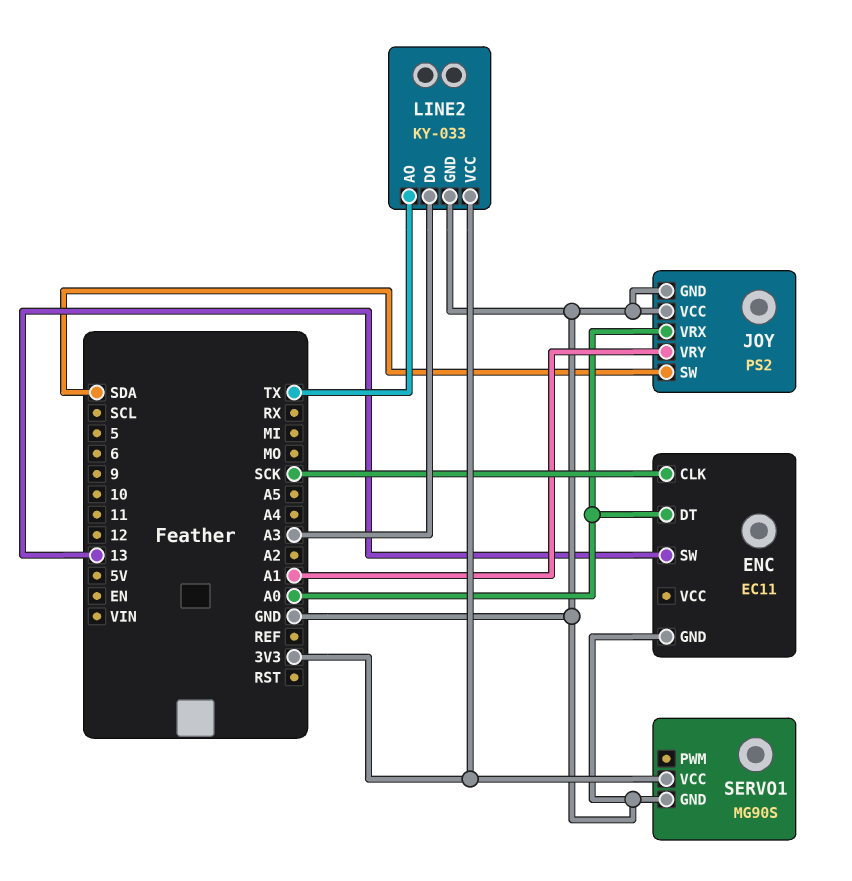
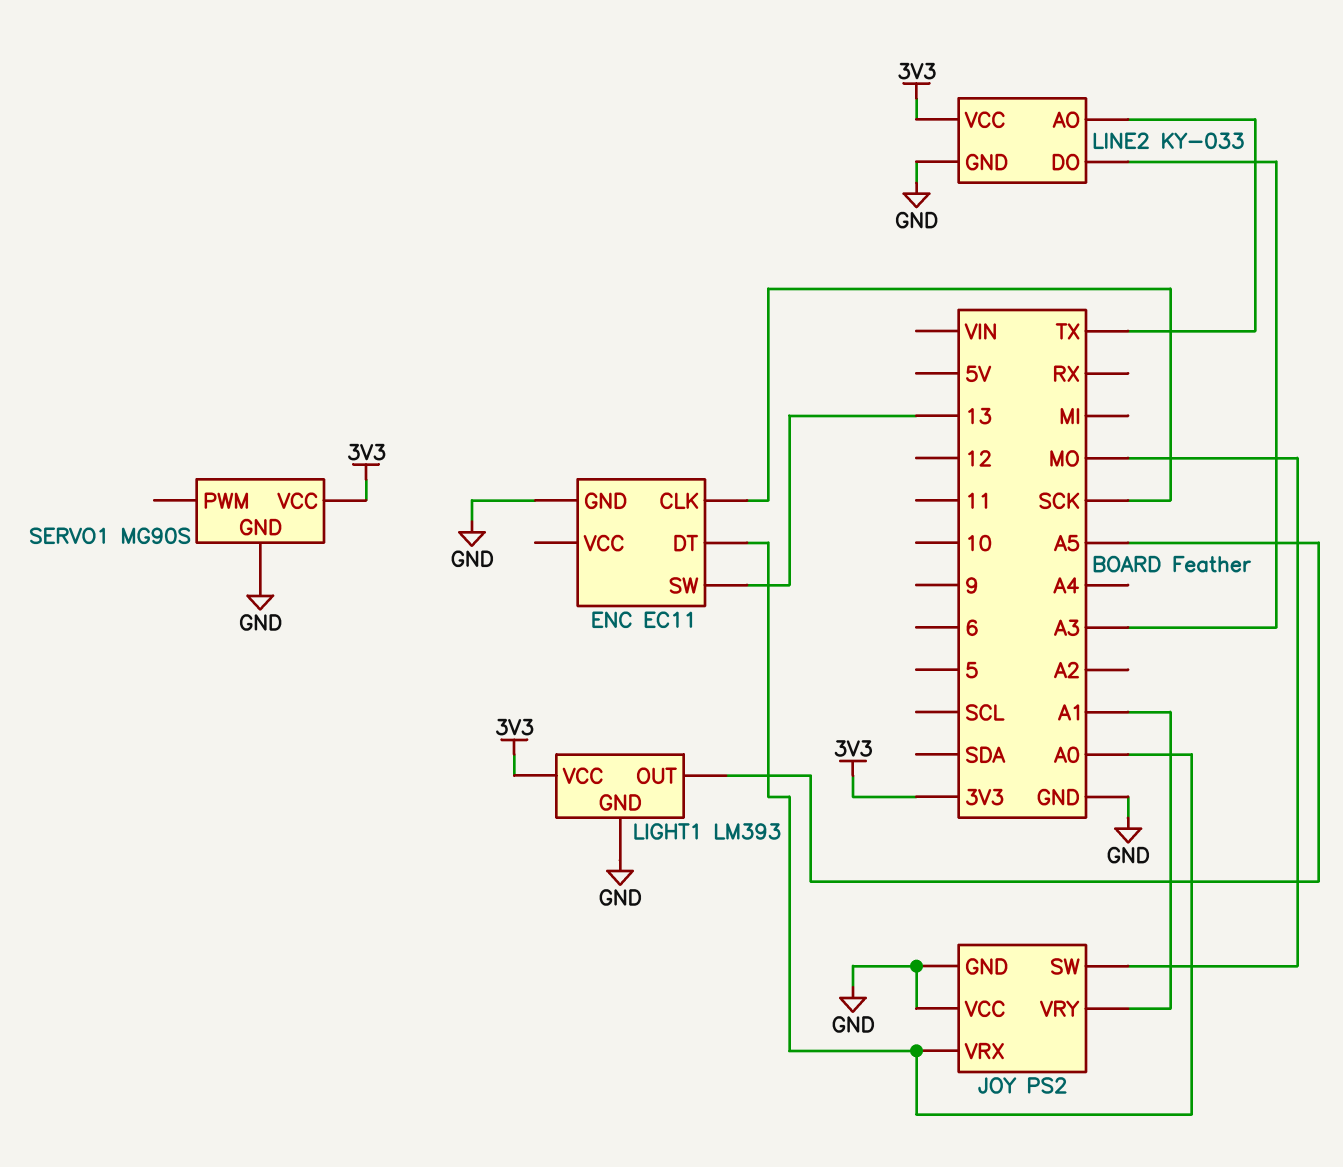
JOY pin SW: SDA -> MO
LIGHT1: none -> LM393
LIGHT1 pin GND: none -> GND
LIGHT1 pin OUT: none -> A5
LIGHT1 pin VCC: none -> 3V3

